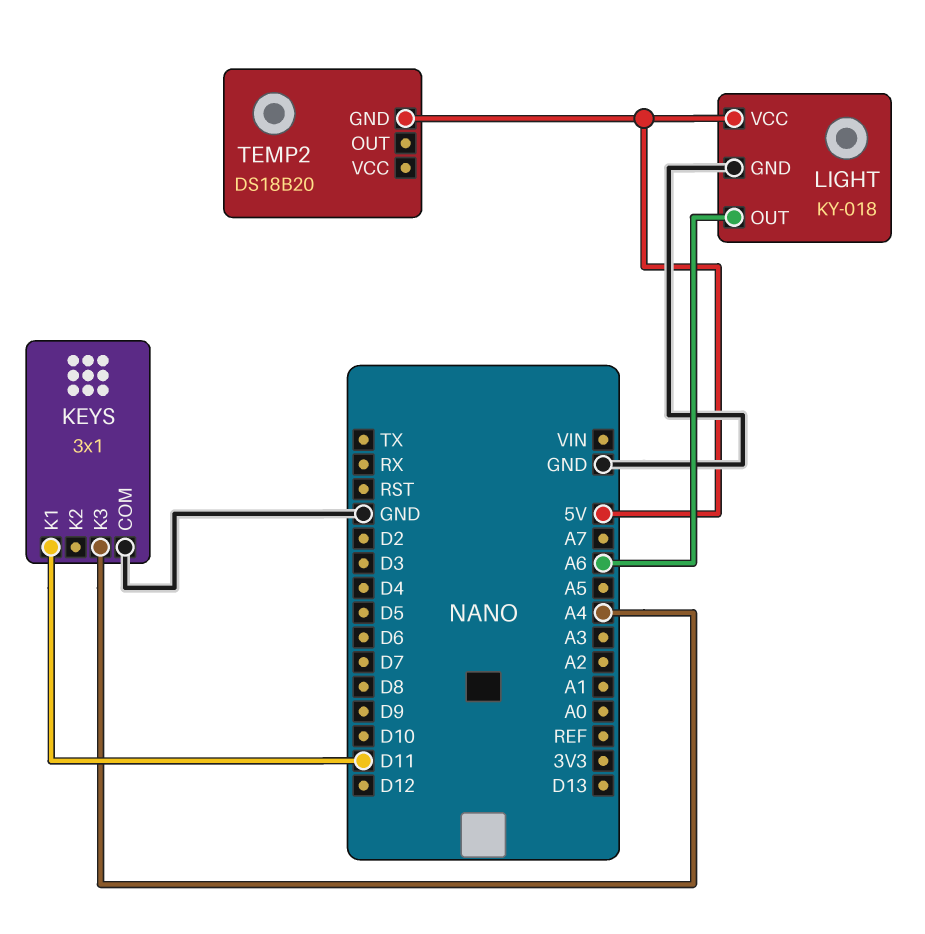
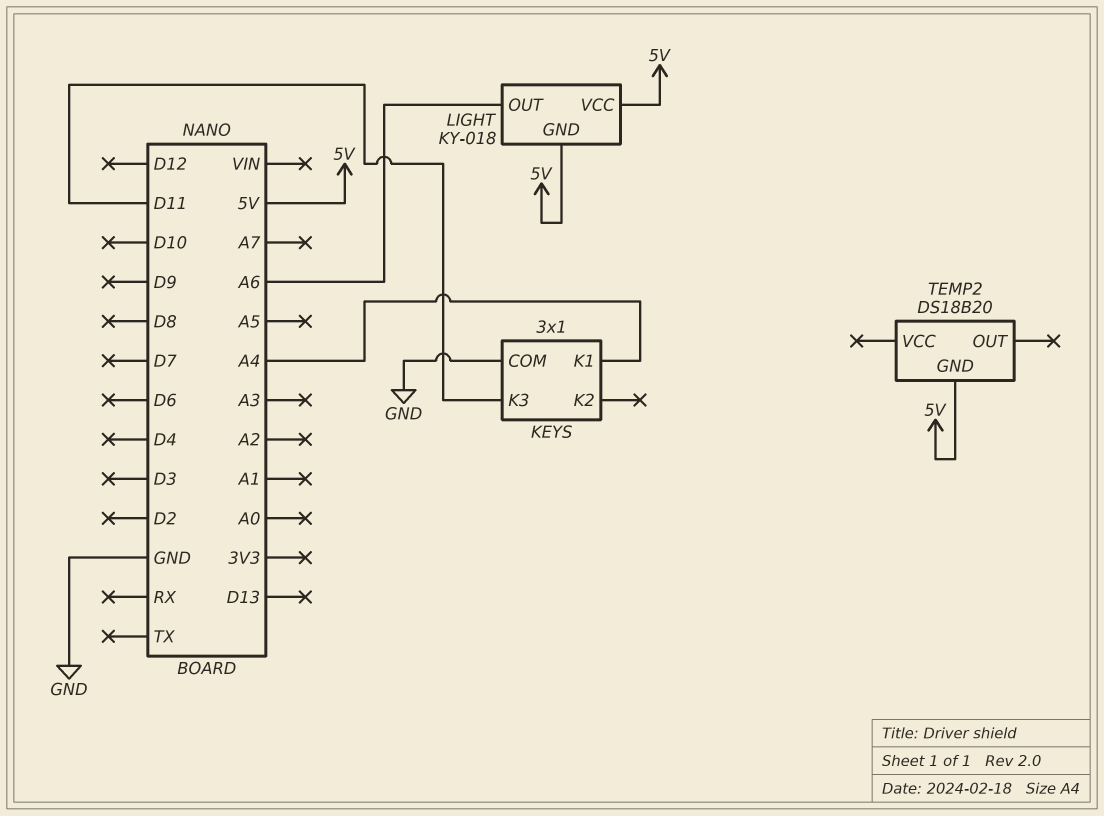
KEYS pin K1: D11 -> A4
KEYS pin K3: A4 -> D11
LIGHT pin GND: GND -> 5V

